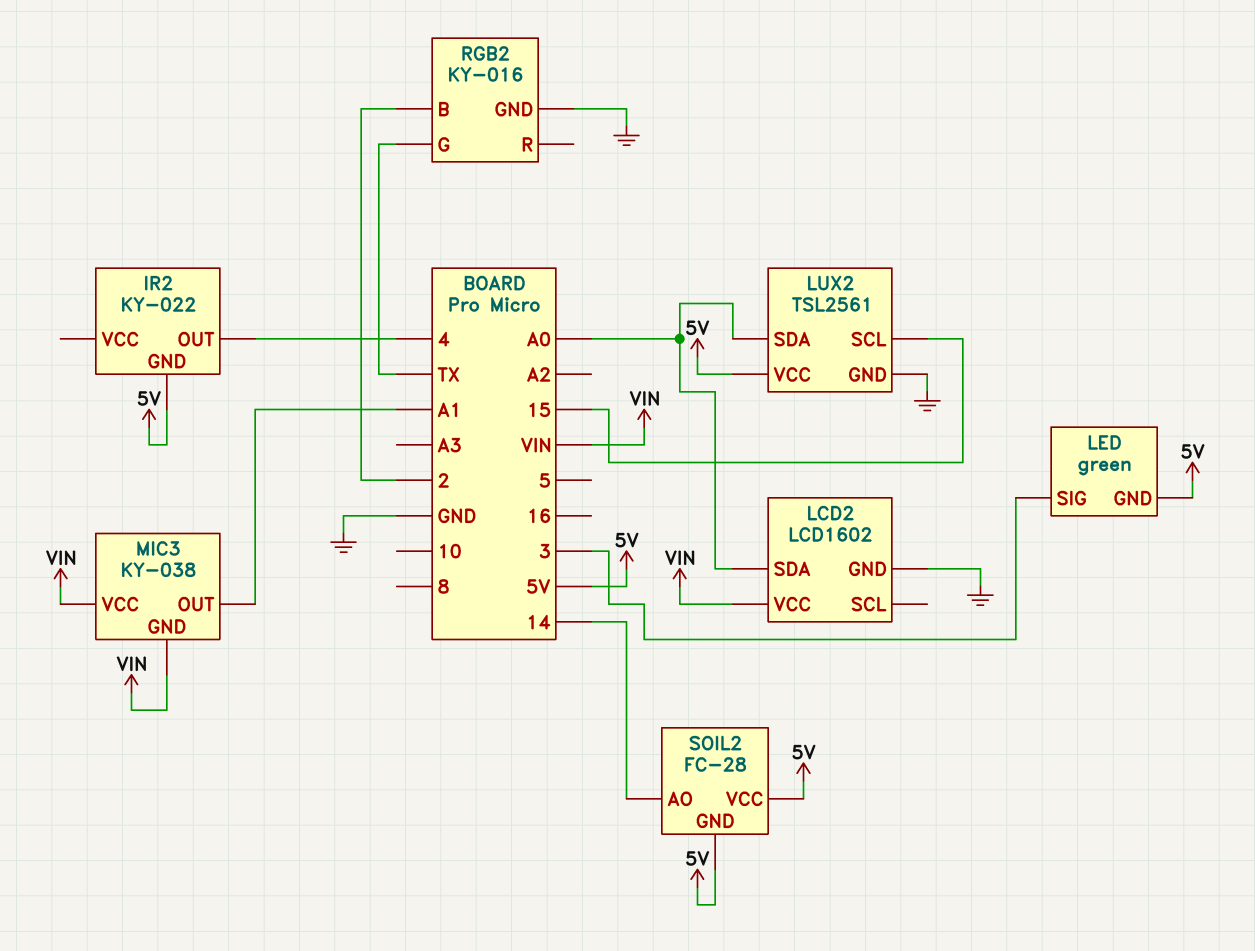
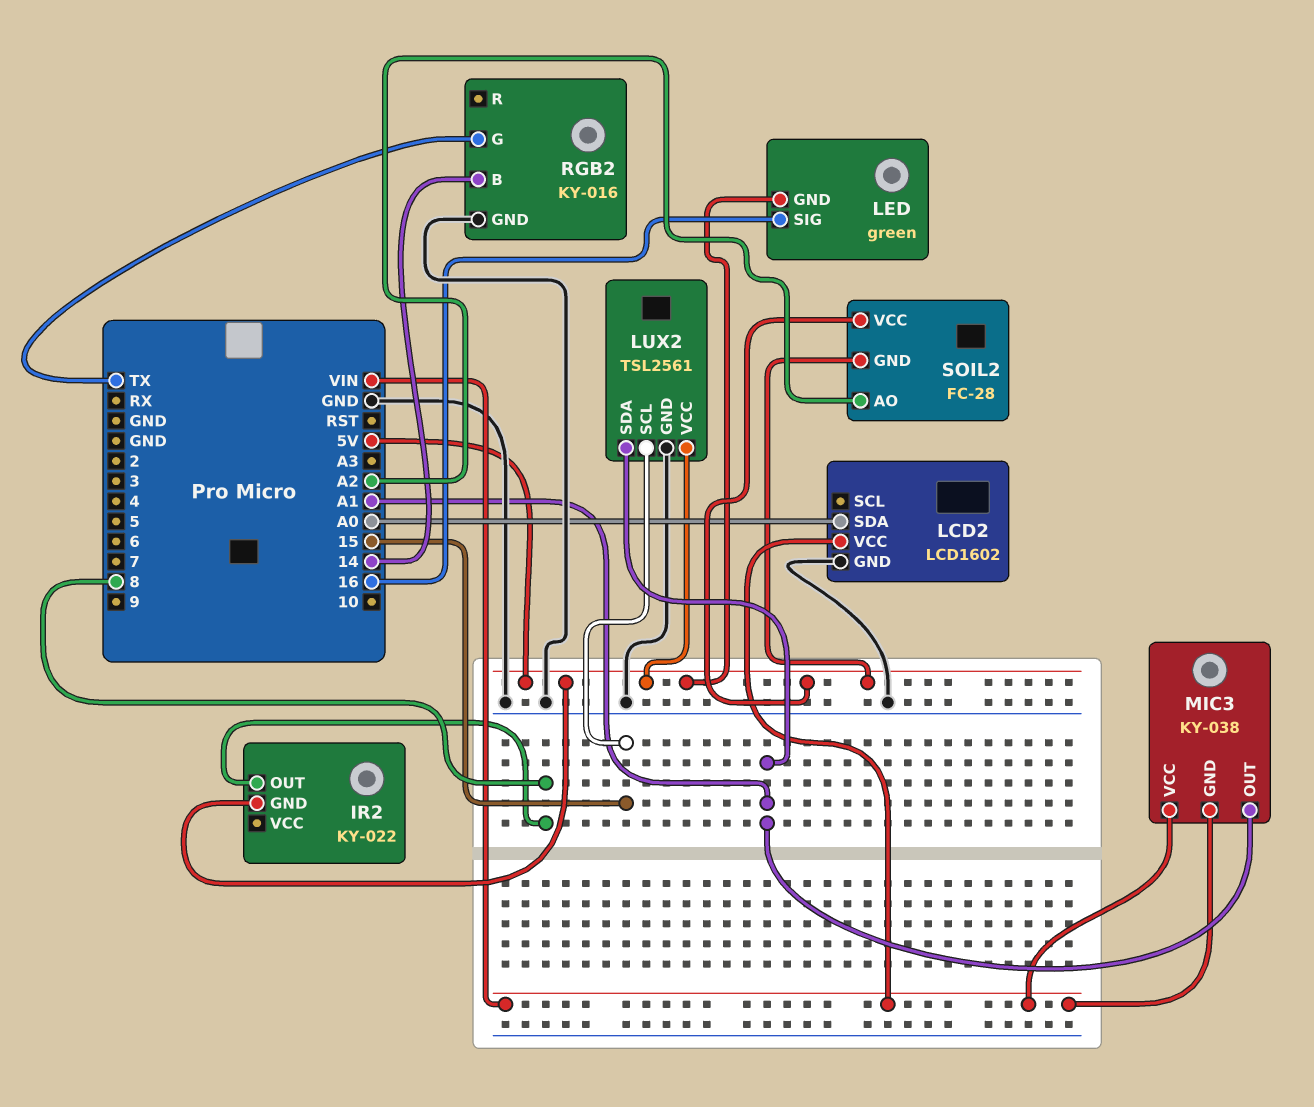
IR2 pin OUT: 4 -> 8
LED pin SIG: 3 -> 16
LUX2 pin SDA: A0 -> A1
RGB2 pin B: 2 -> 14
SOIL2 pin AO: 14 -> A2

